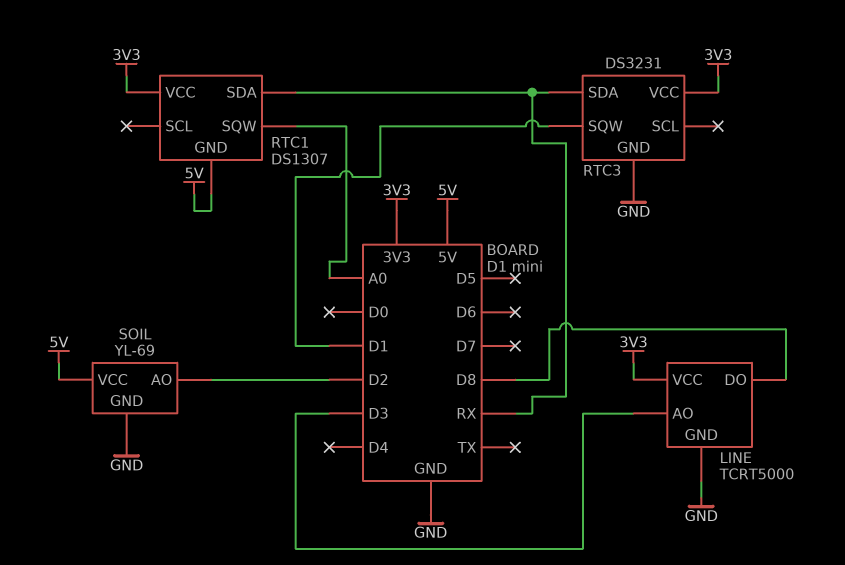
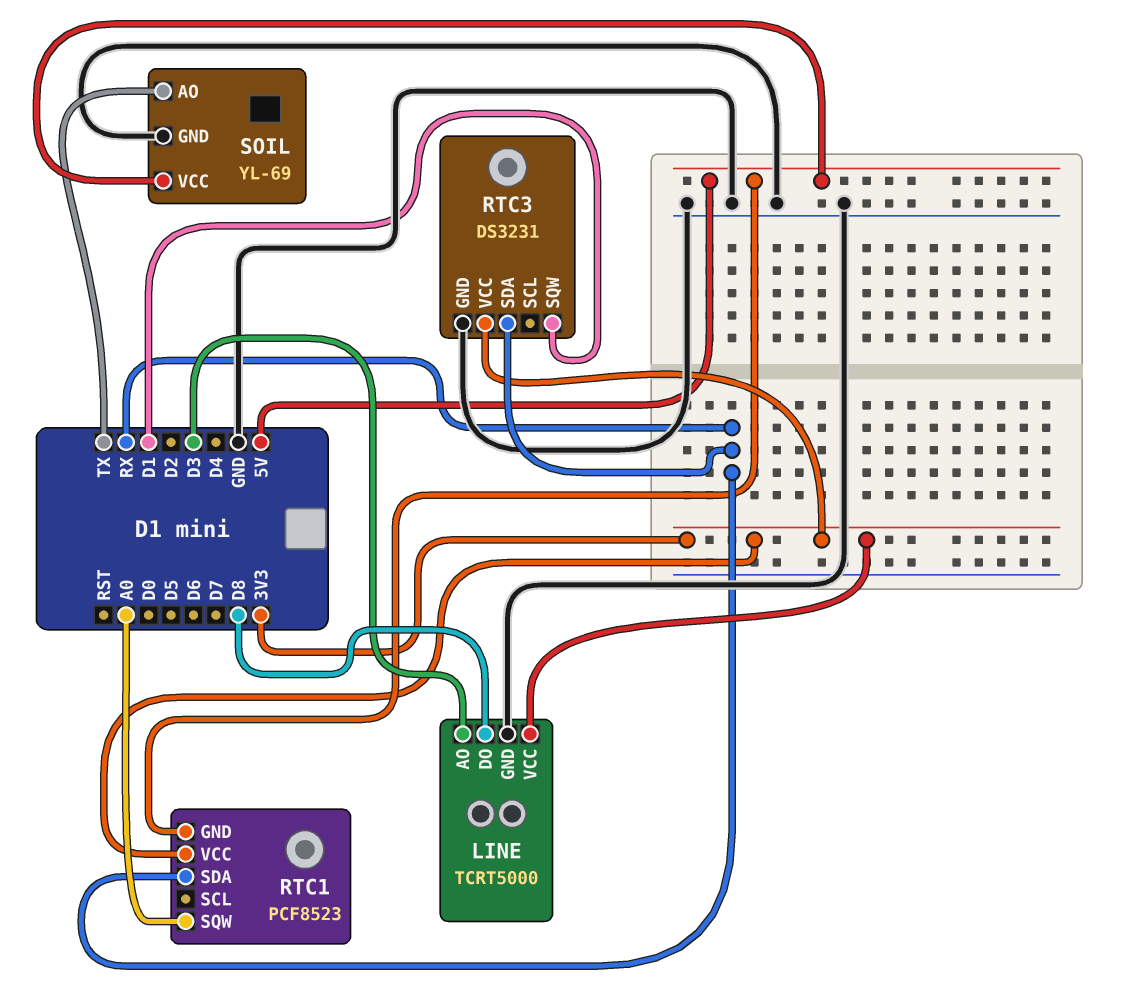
RTC1: DS1307 -> PCF8523
SOIL pin AO: D2 -> TX

